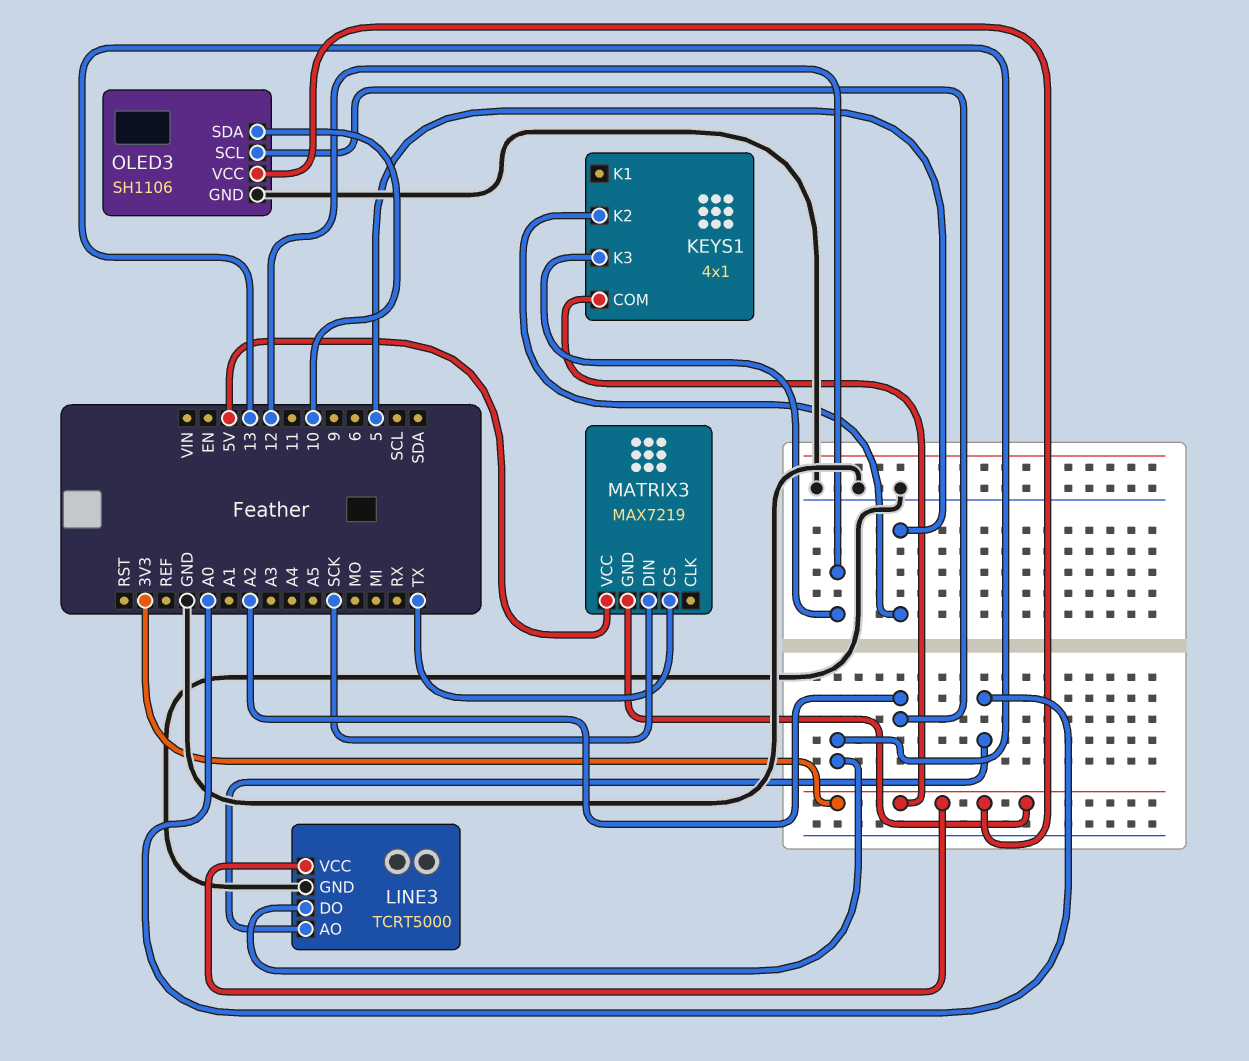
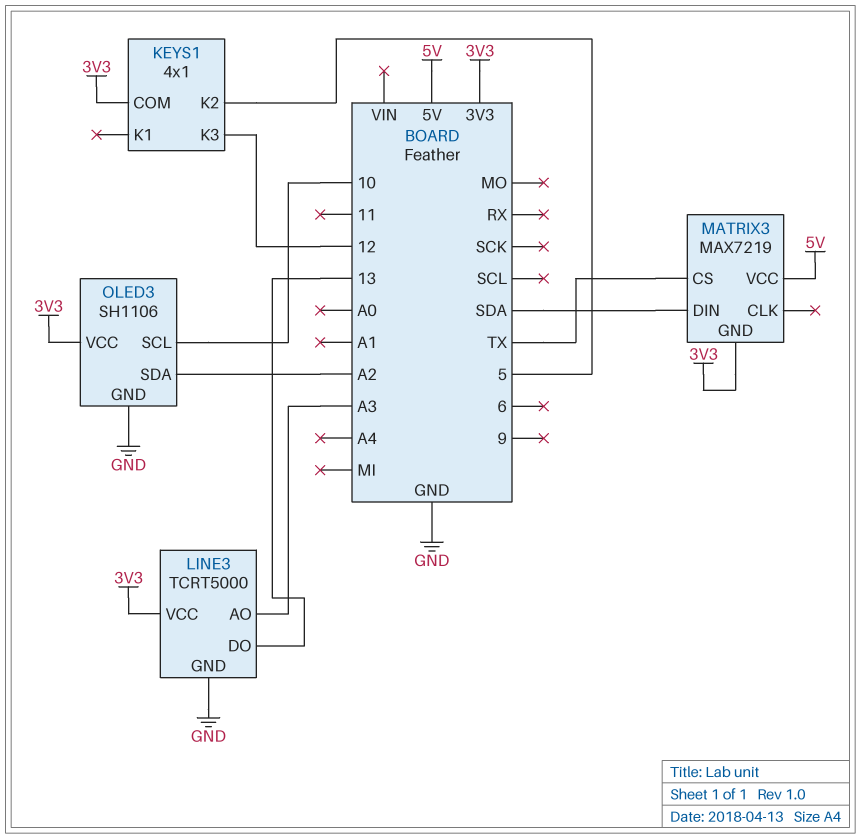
LINE3 pin AO: A0 -> A3
MATRIX3 pin DIN: SCK -> SDA
OLED3 pin SCL: A2 -> 10
OLED3 pin SDA: 10 -> A2

